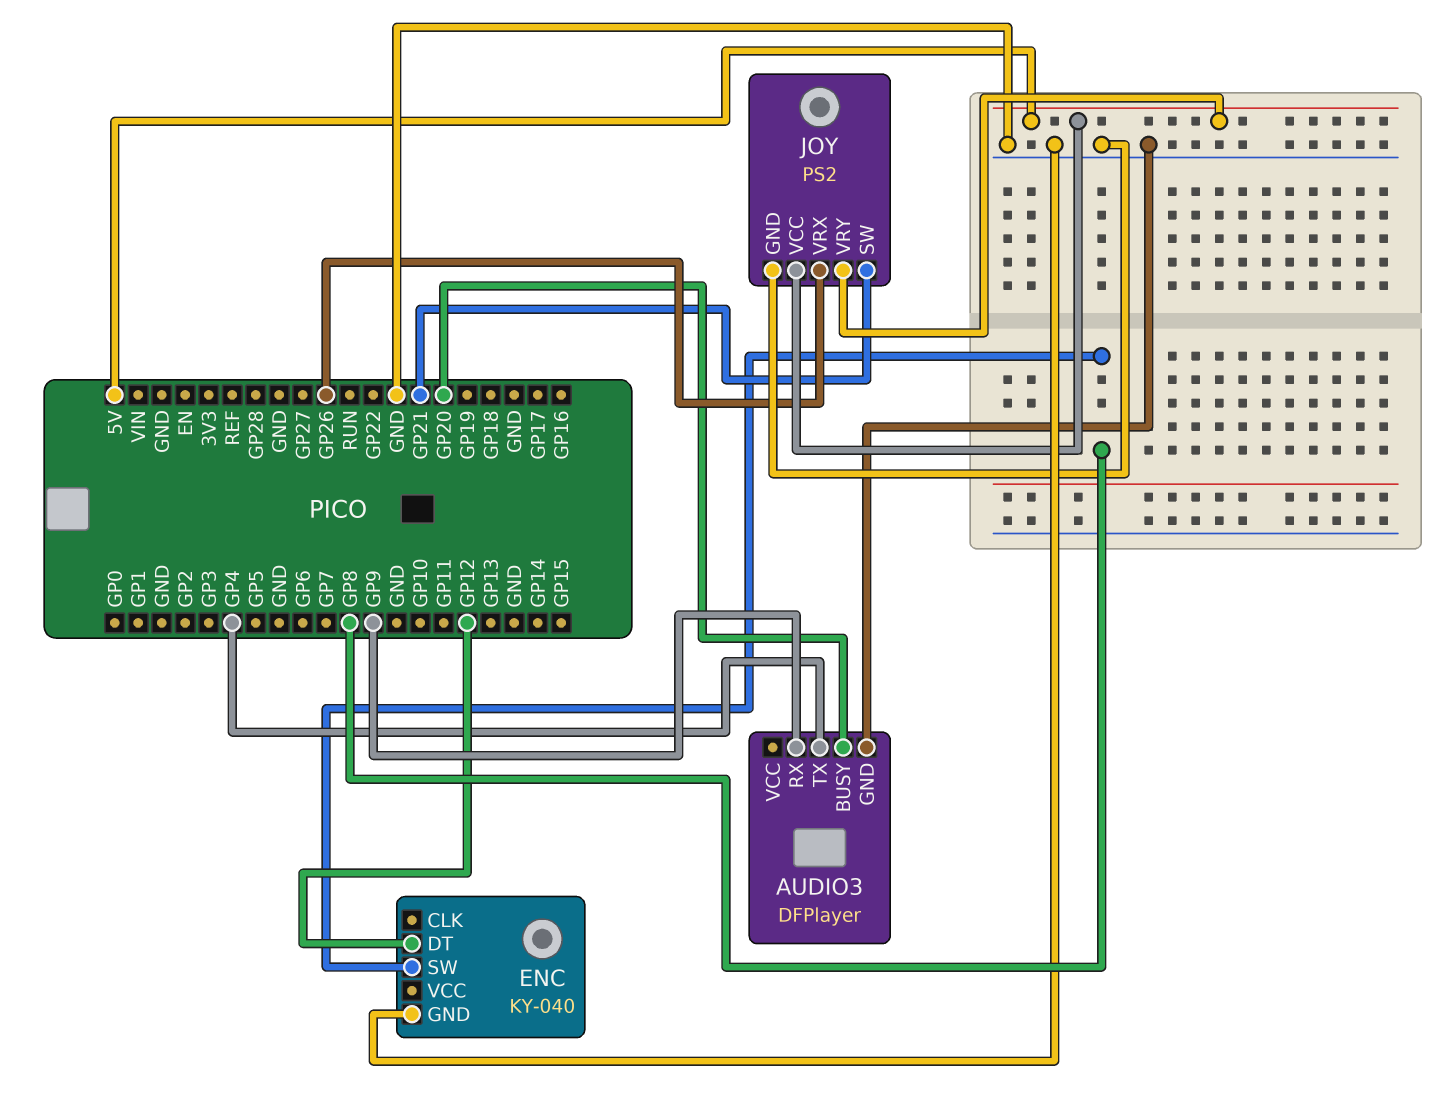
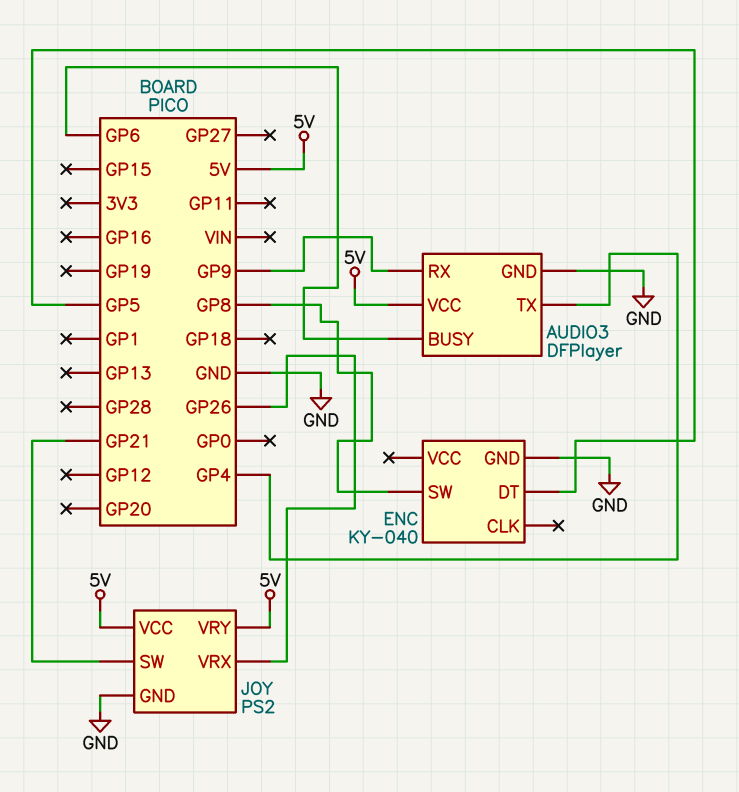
AUDIO3 pin BUSY: GP20 -> GP6
AUDIO3 pin VCC: none -> 5V
ENC pin DT: GP12 -> GP5

